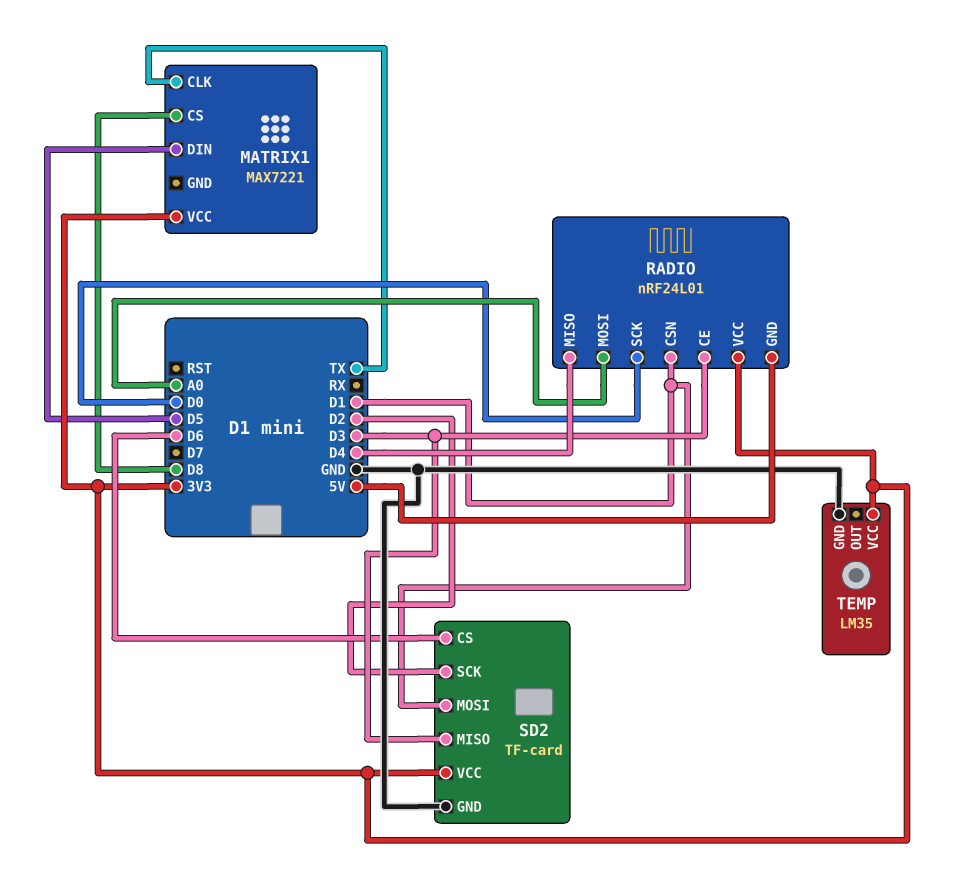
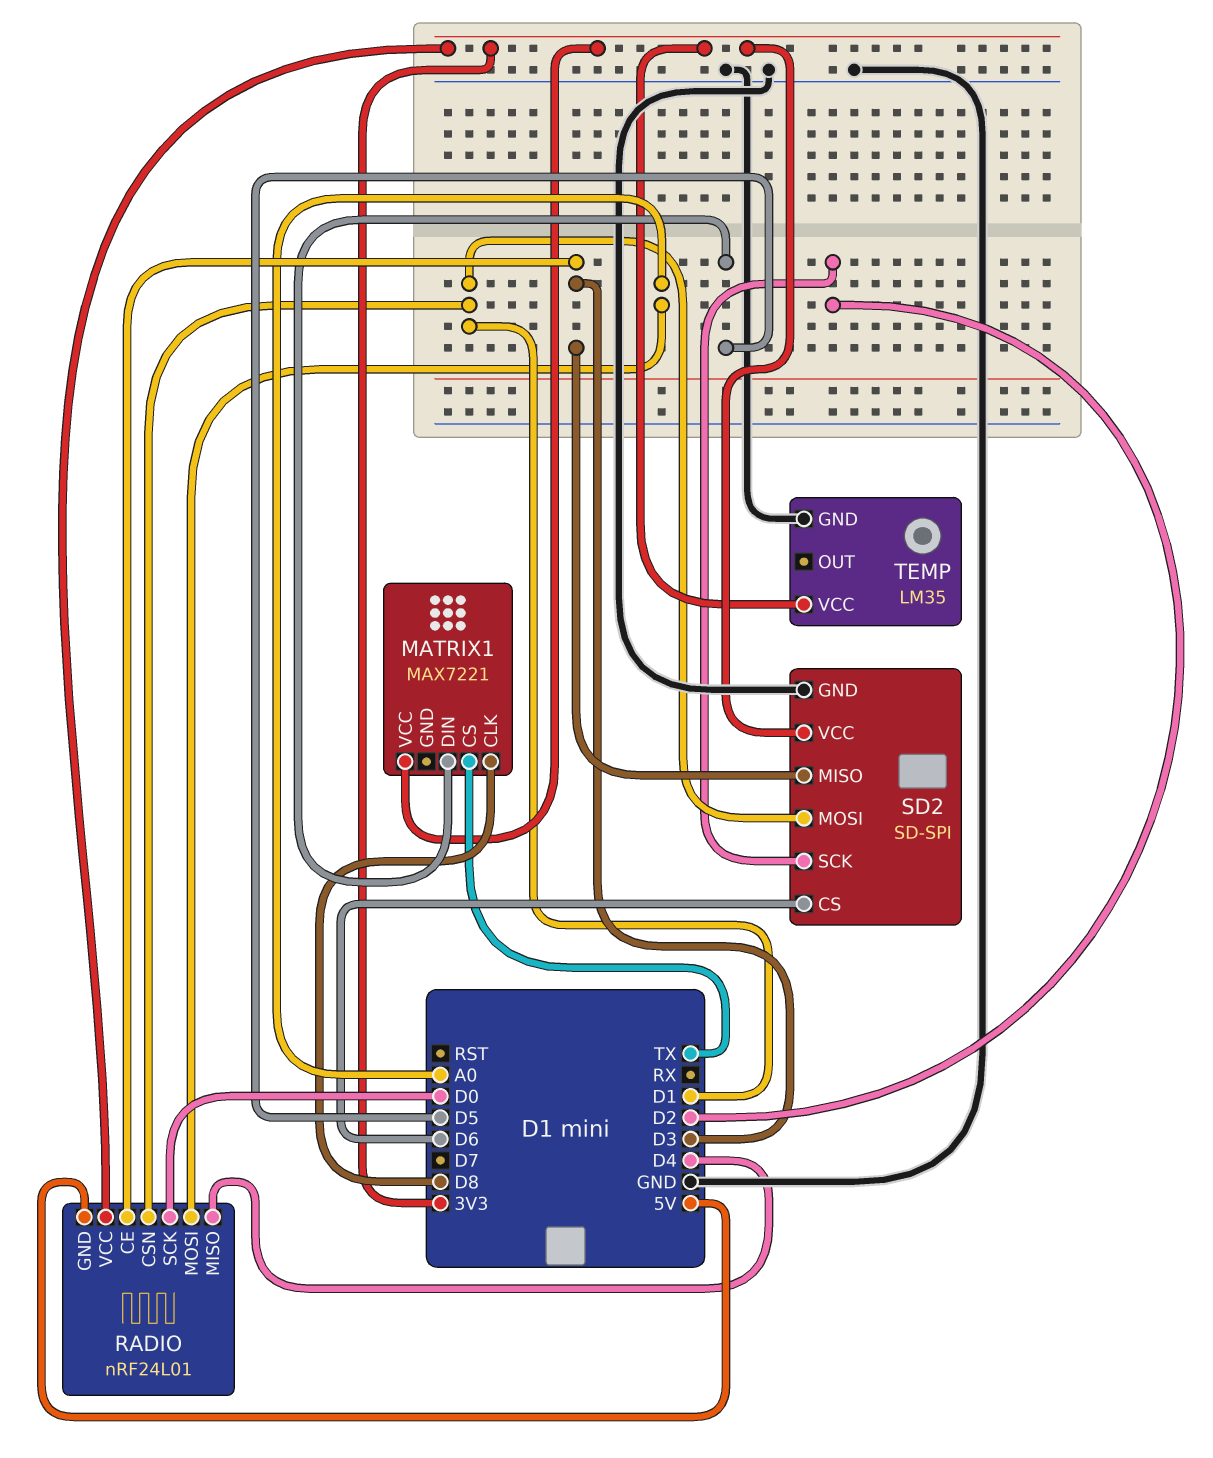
MATRIX1 pin CLK: TX -> D8
MATRIX1 pin CS: D8 -> TX
SD2: TF-card -> SD-SPI

